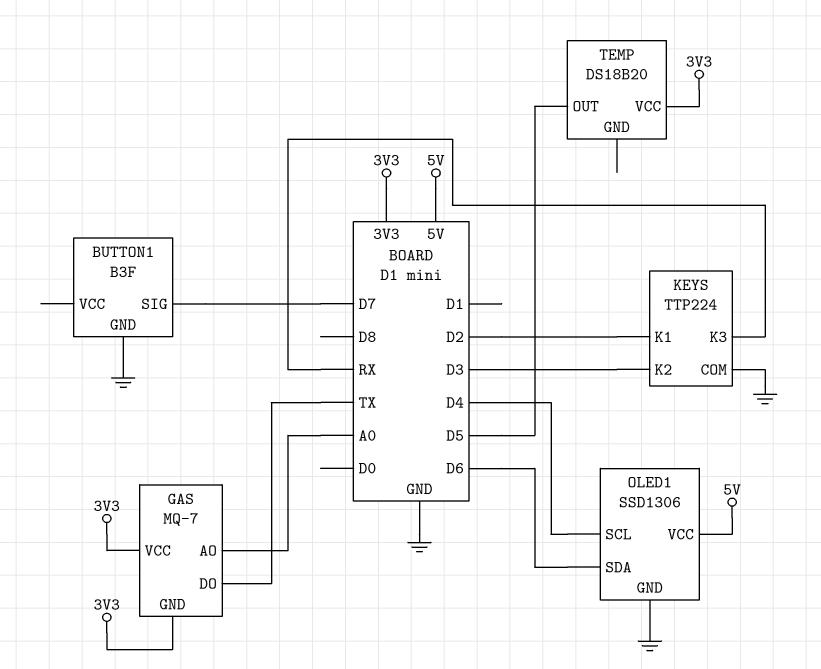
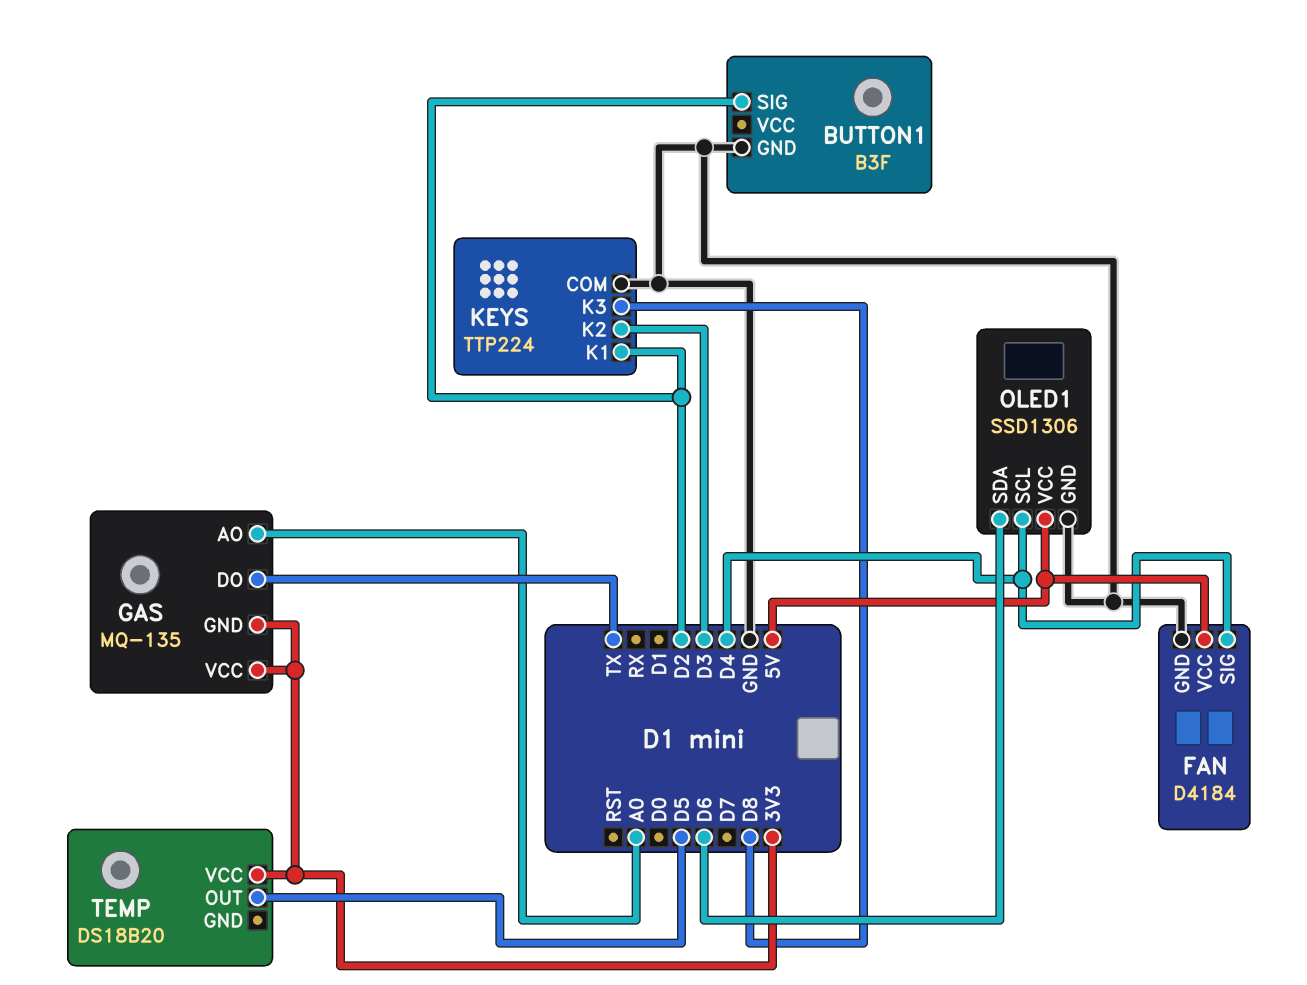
BUTTON1 pin SIG: D7 -> D2
FAN: none -> D4184
FAN pin GND: none -> GND
FAN pin SIG: none -> D4
FAN pin VCC: none -> 5V
GAS: MQ-7 -> MQ-135
KEYS pin K3: RX -> D8

